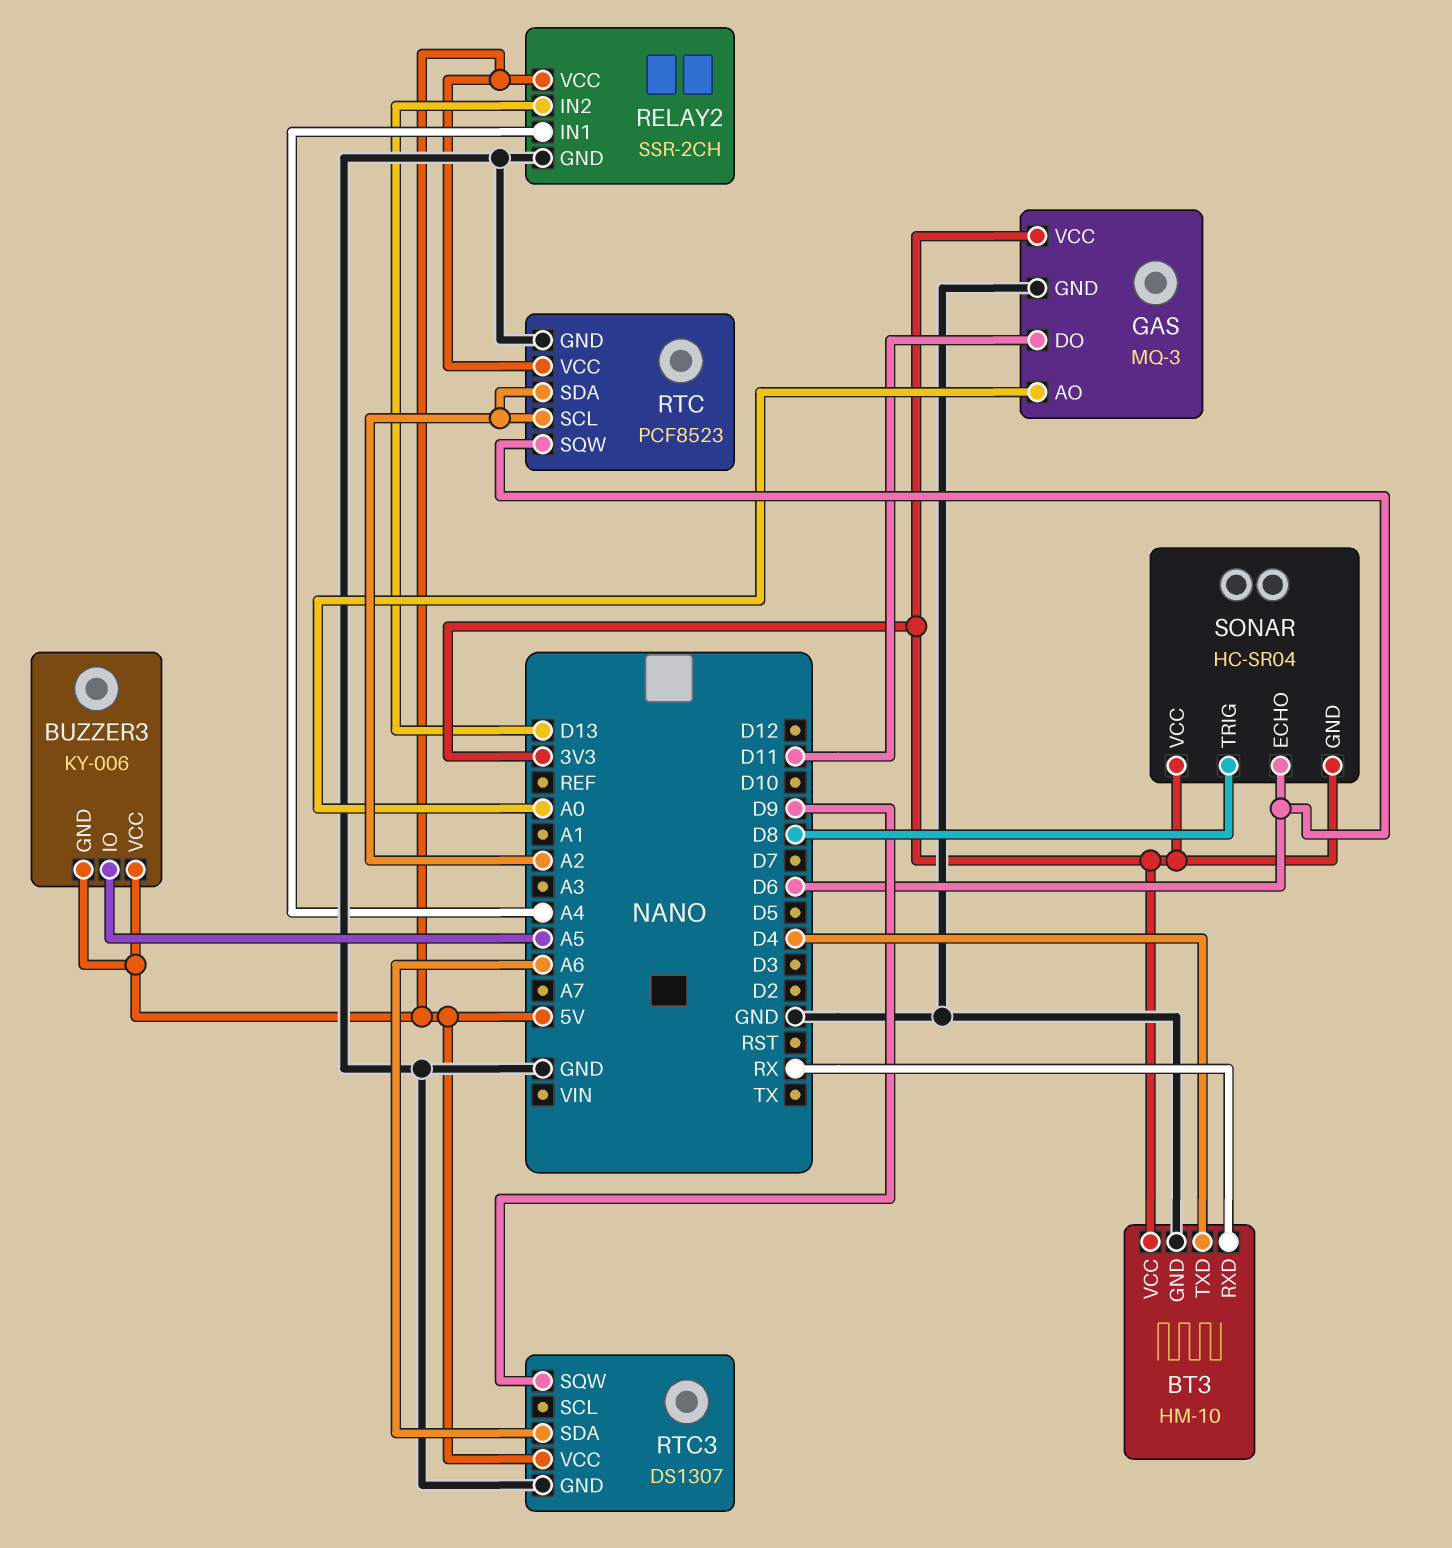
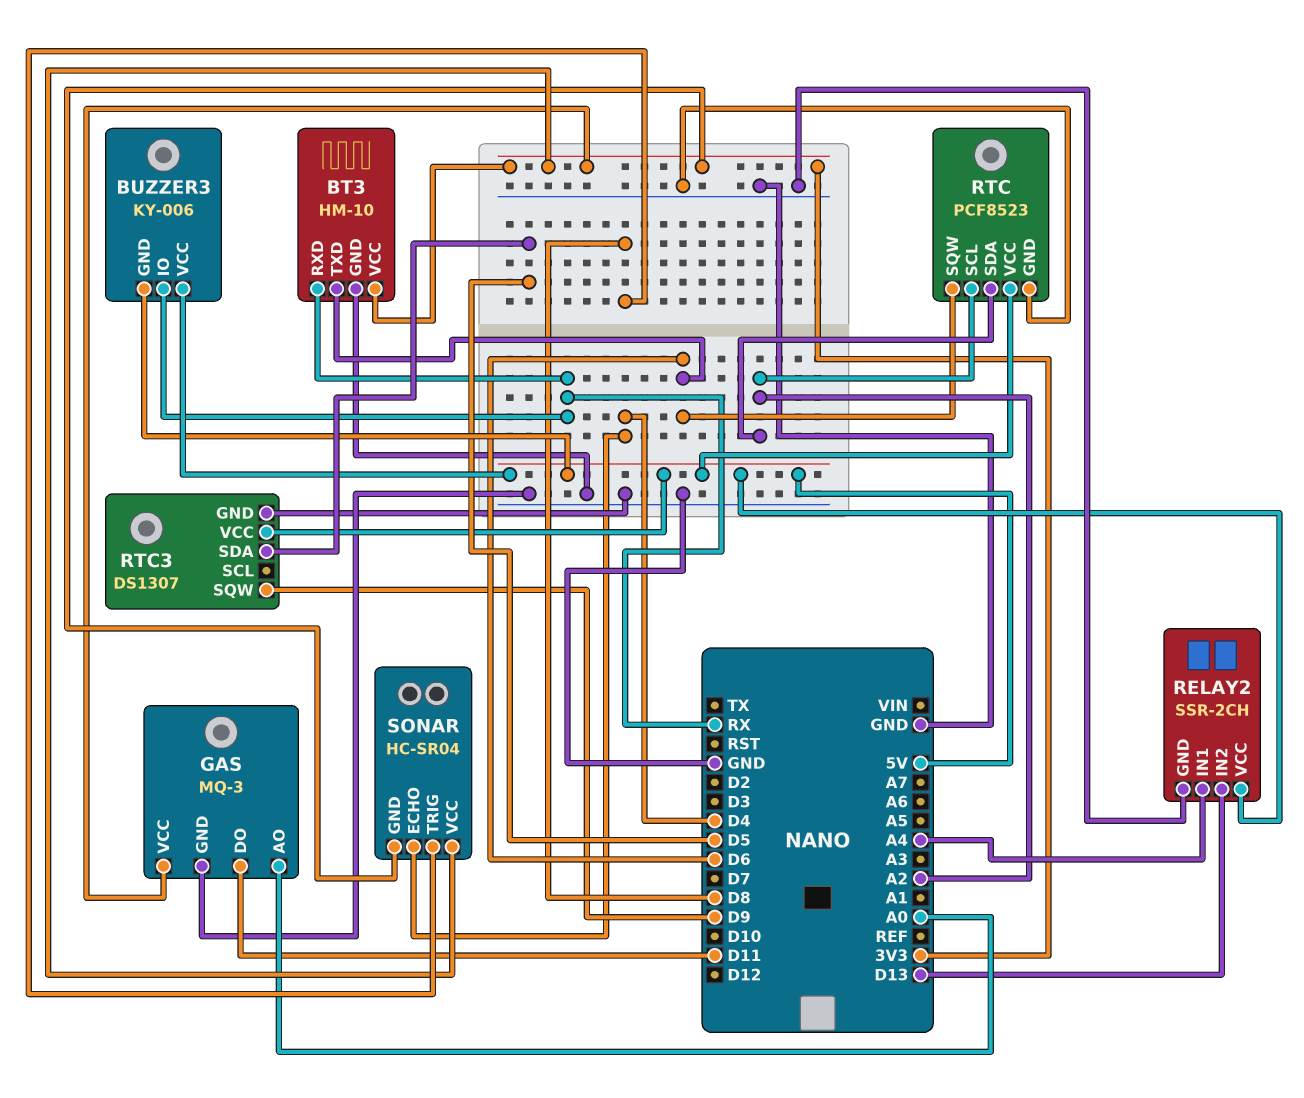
BT3 pin TXD: D4 -> D6
BUZZER3 pin IO: A5 -> RX
RTC3 pin SDA: A6 -> D5
SONAR pin ECHO: D6 -> D4

